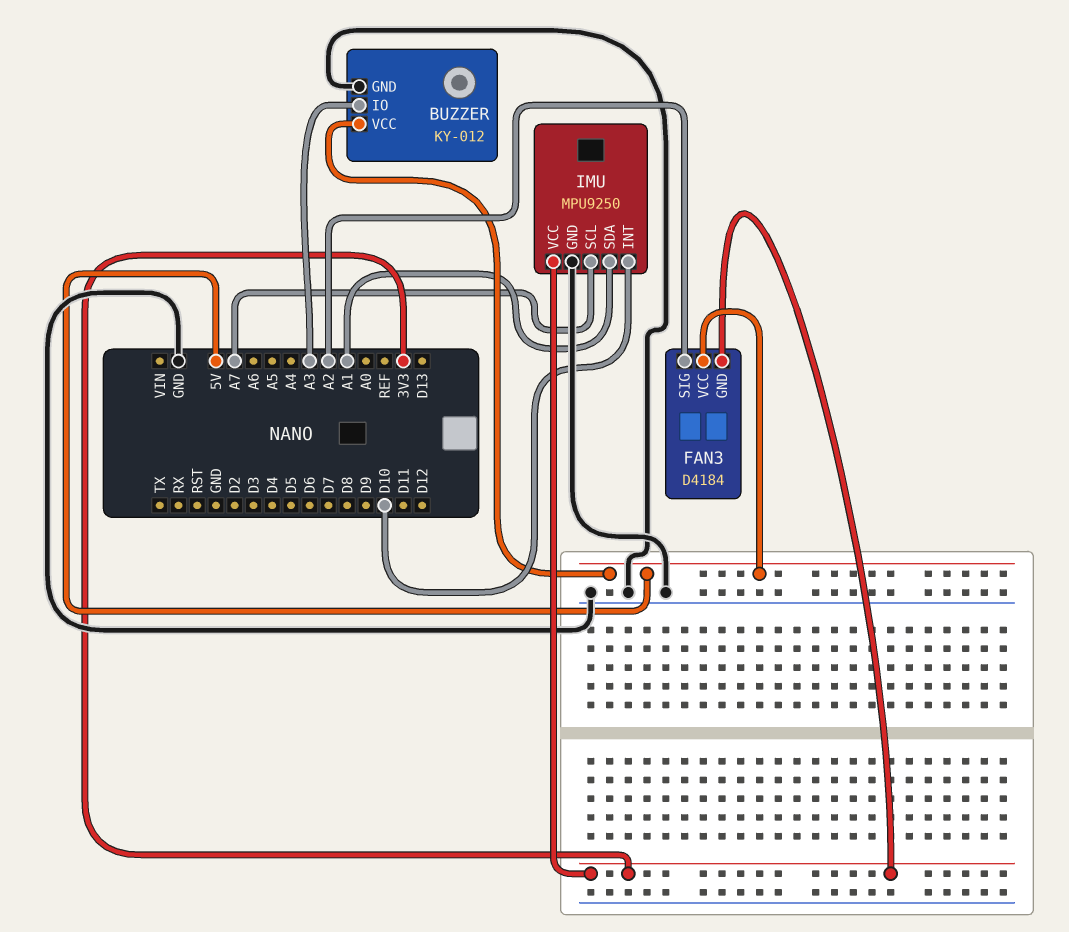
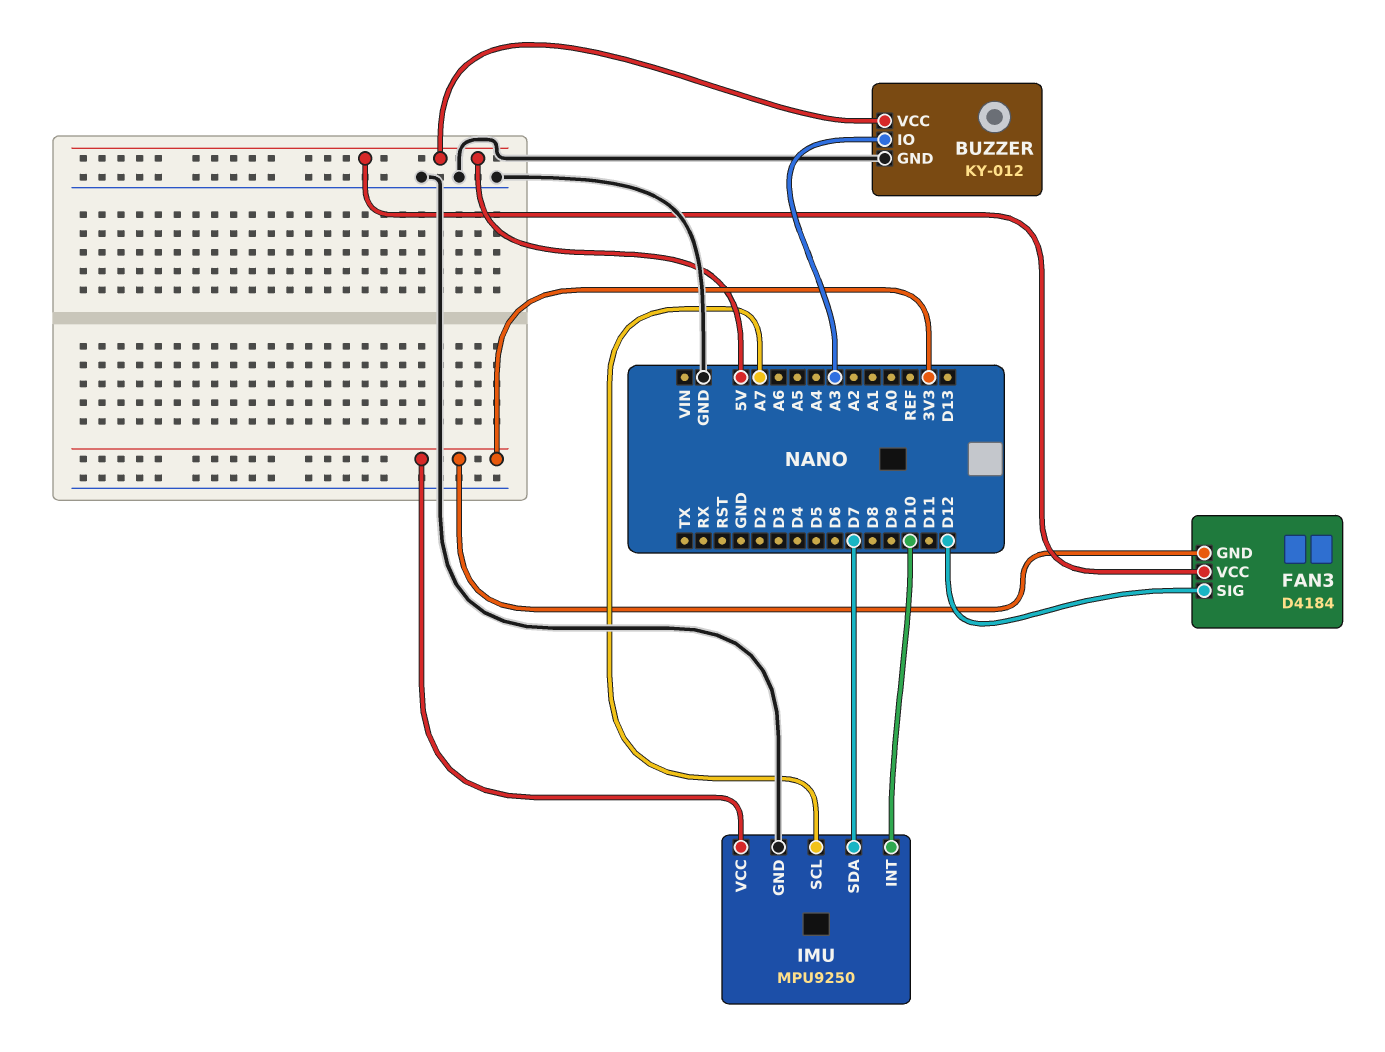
FAN3 pin SIG: A2 -> D12
IMU pin SDA: A1 -> D7

